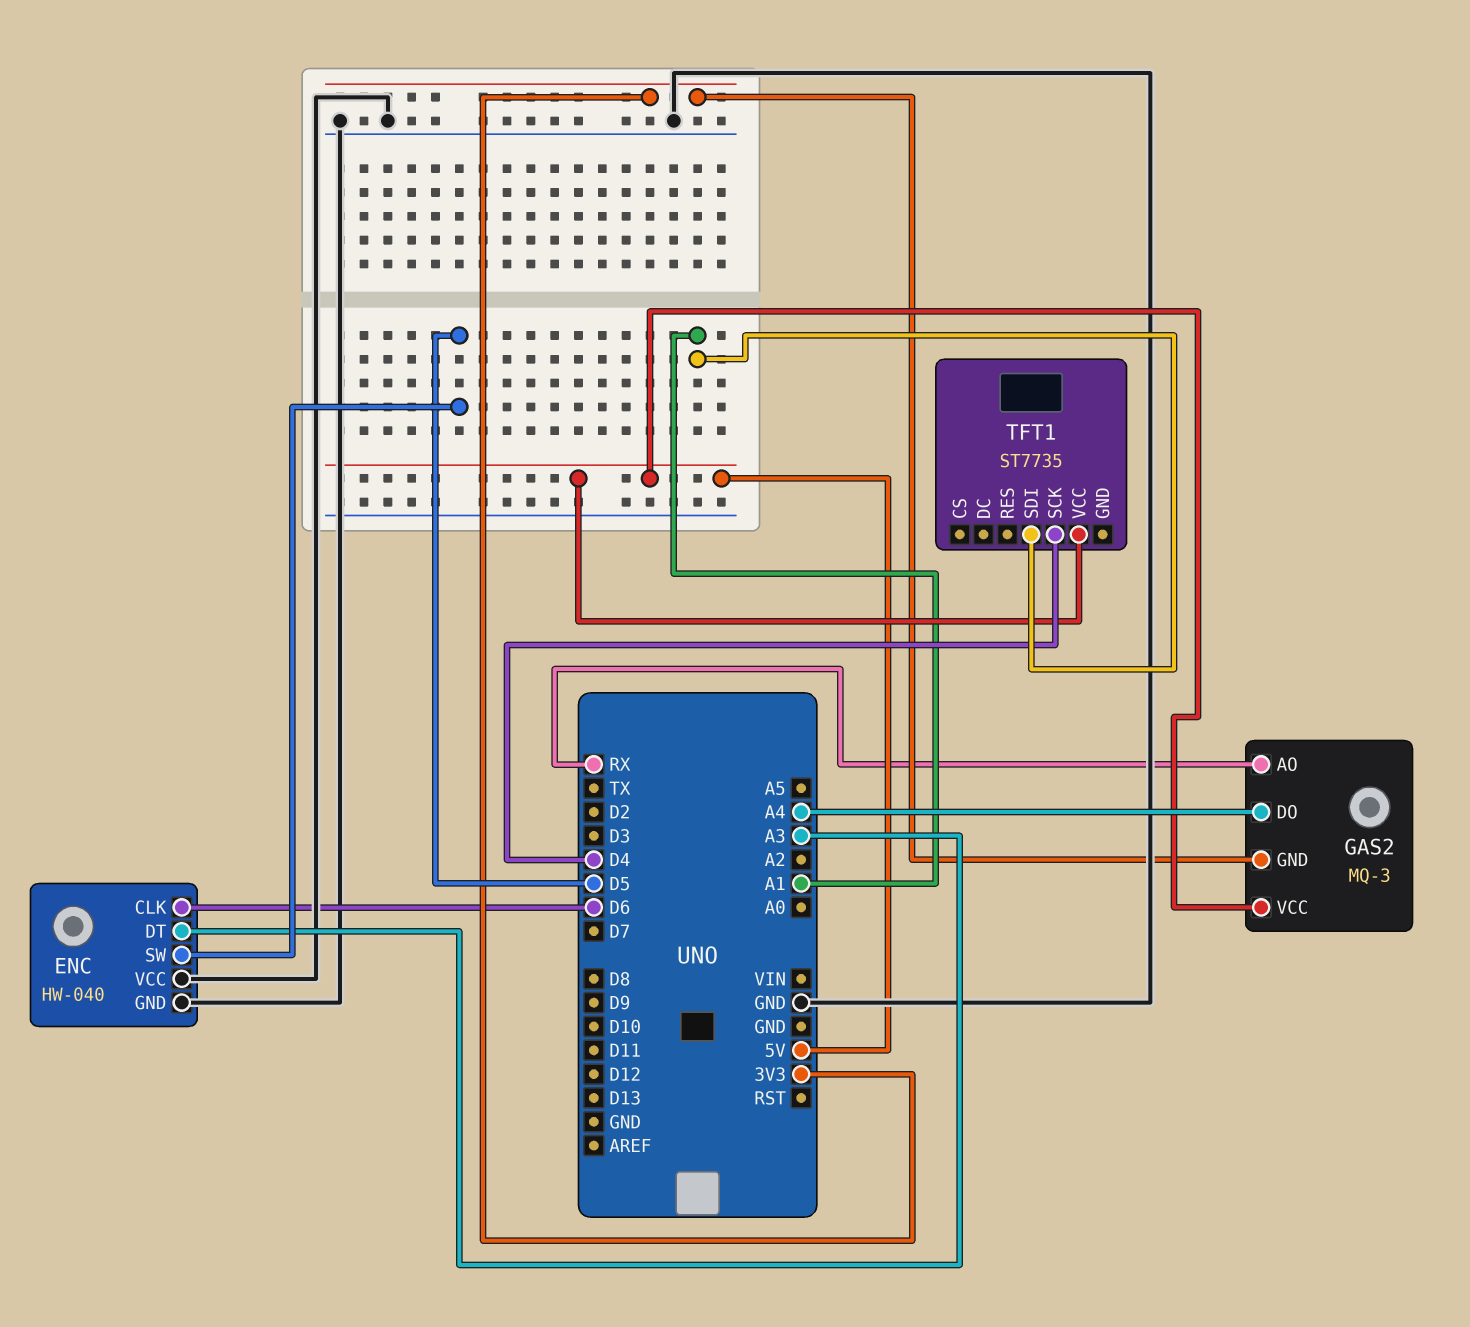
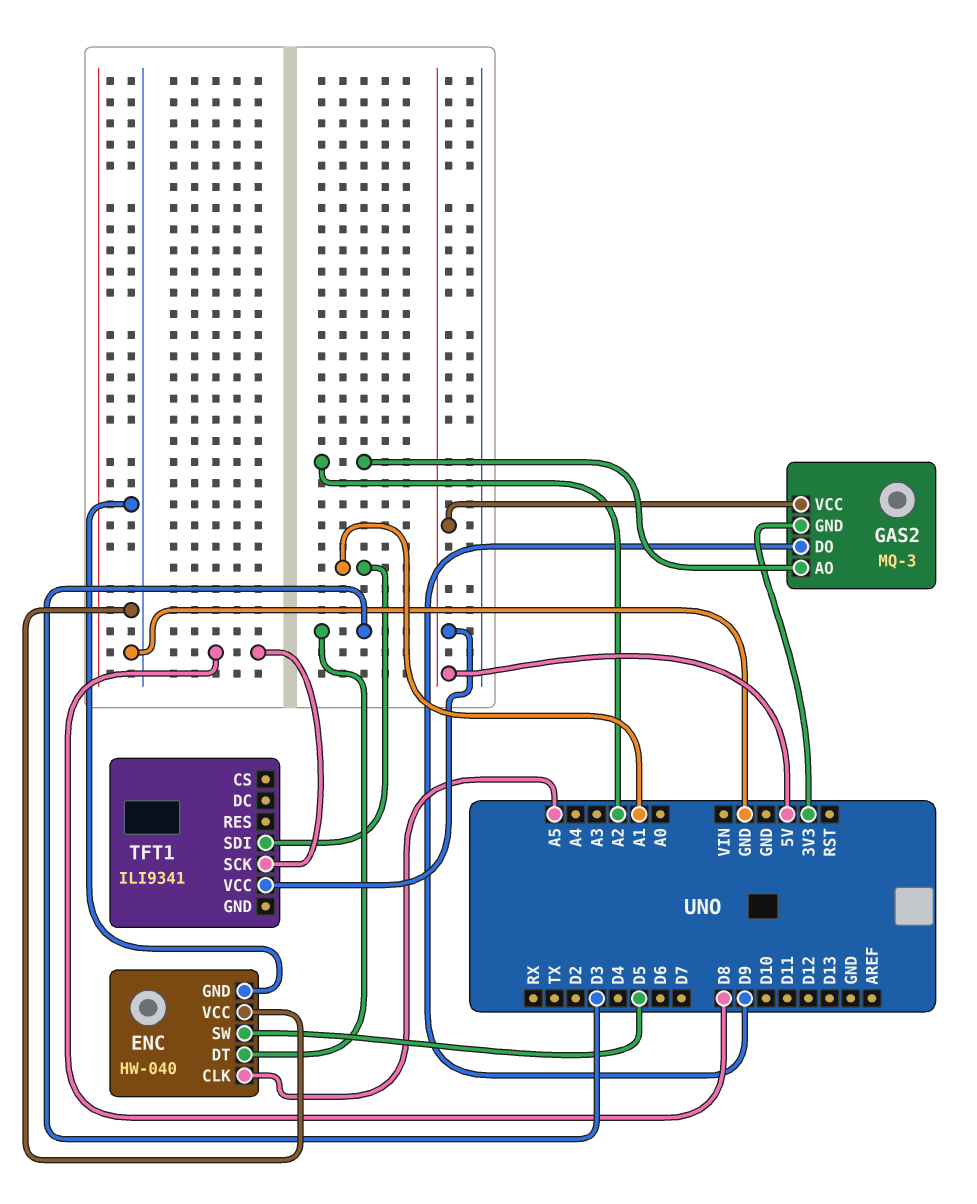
ENC pin CLK: D6 -> A5
ENC pin DT: A3 -> D3
GAS2 pin AO: RX -> A2
GAS2 pin DO: A4 -> D9
TFT1: ST7735 -> ILI9341
TFT1 pin SCK: D4 -> D8

